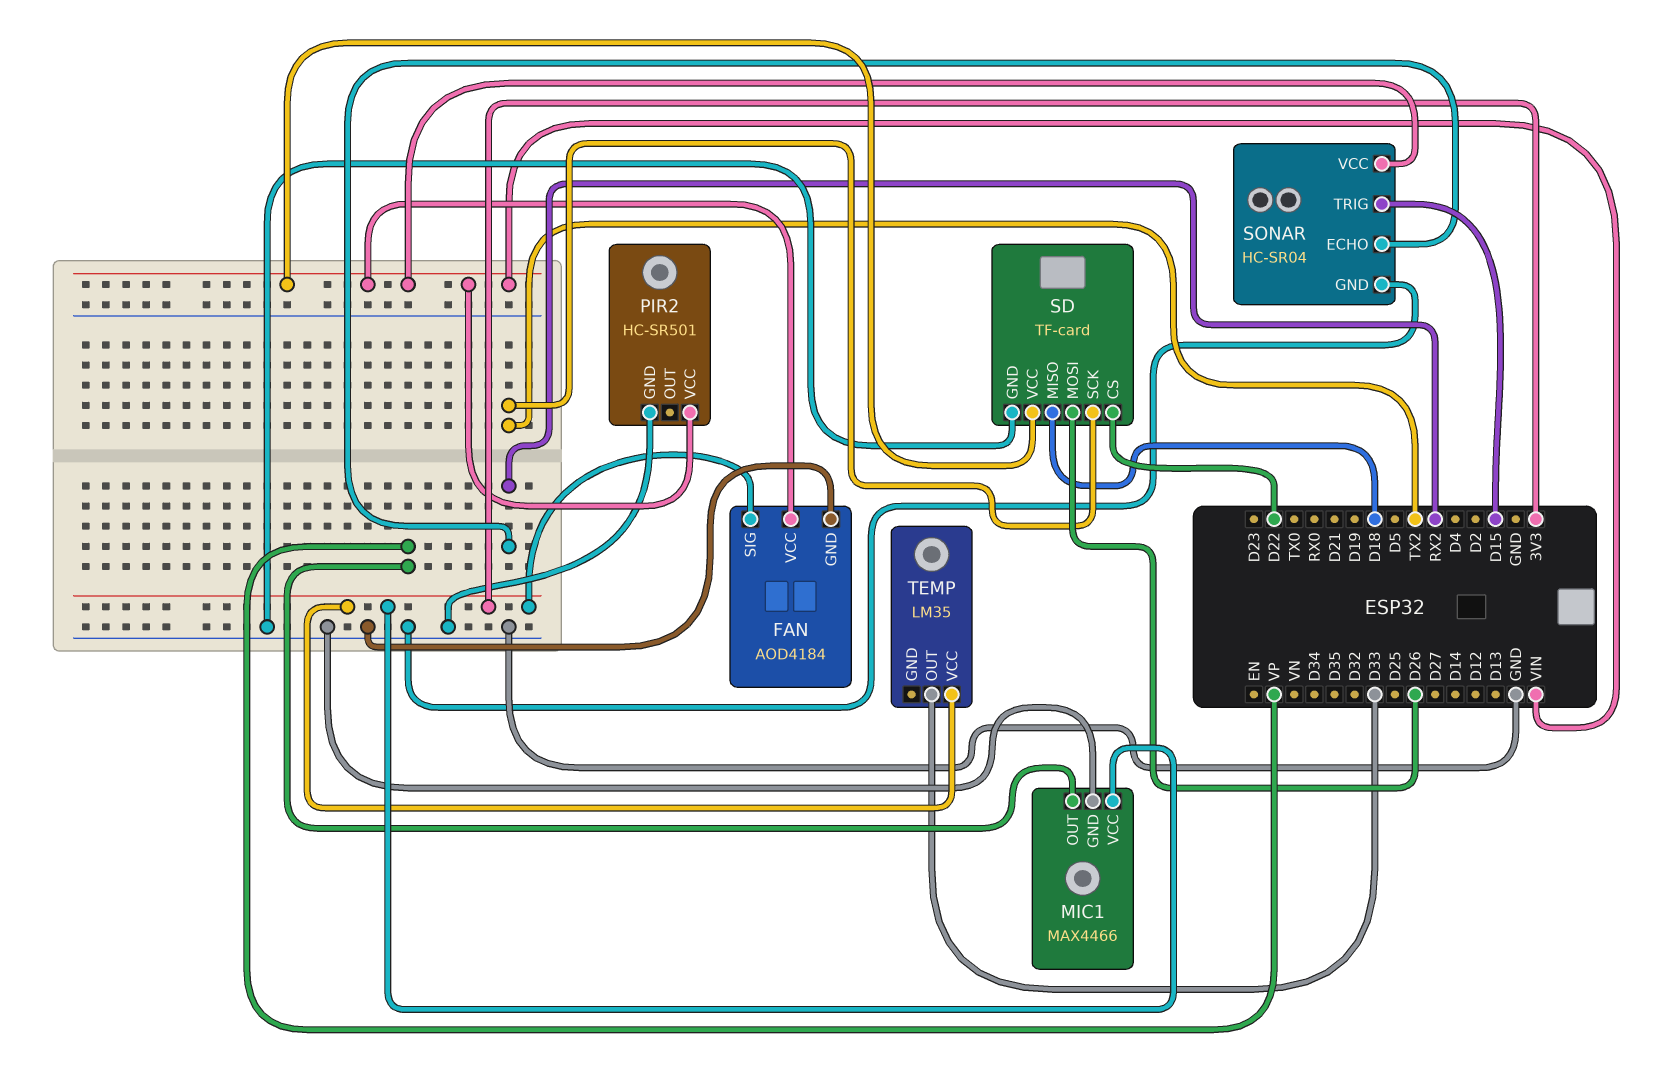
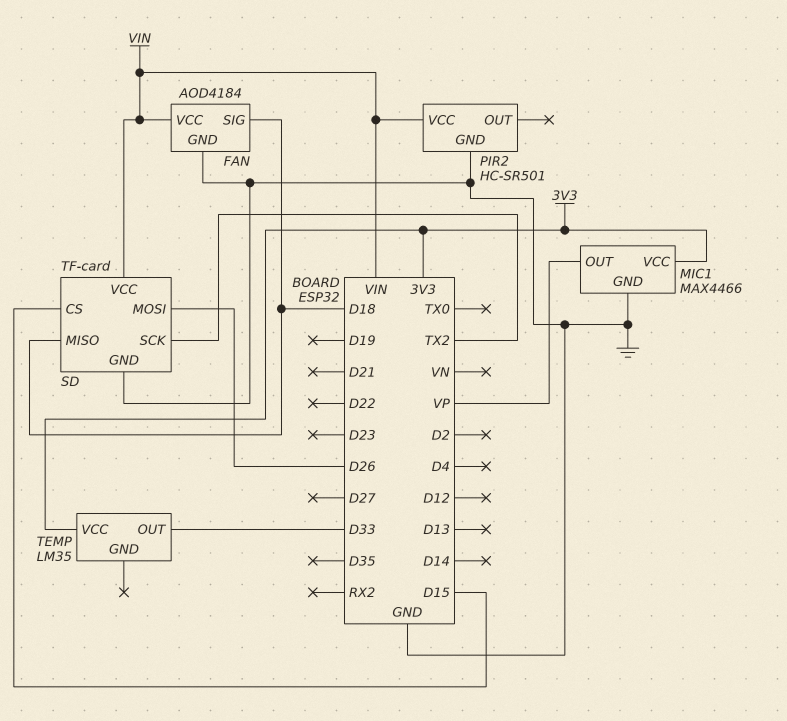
FAN pin SIG: 3V3 -> D18
SD pin CS: D22 -> D15
SONAR: HC-SR04 -> none
SONAR pin ECHO: RX2 -> none
SONAR pin GND: GND -> none
SONAR pin TRIG: D15 -> none
SONAR pin VCC: VIN -> none

